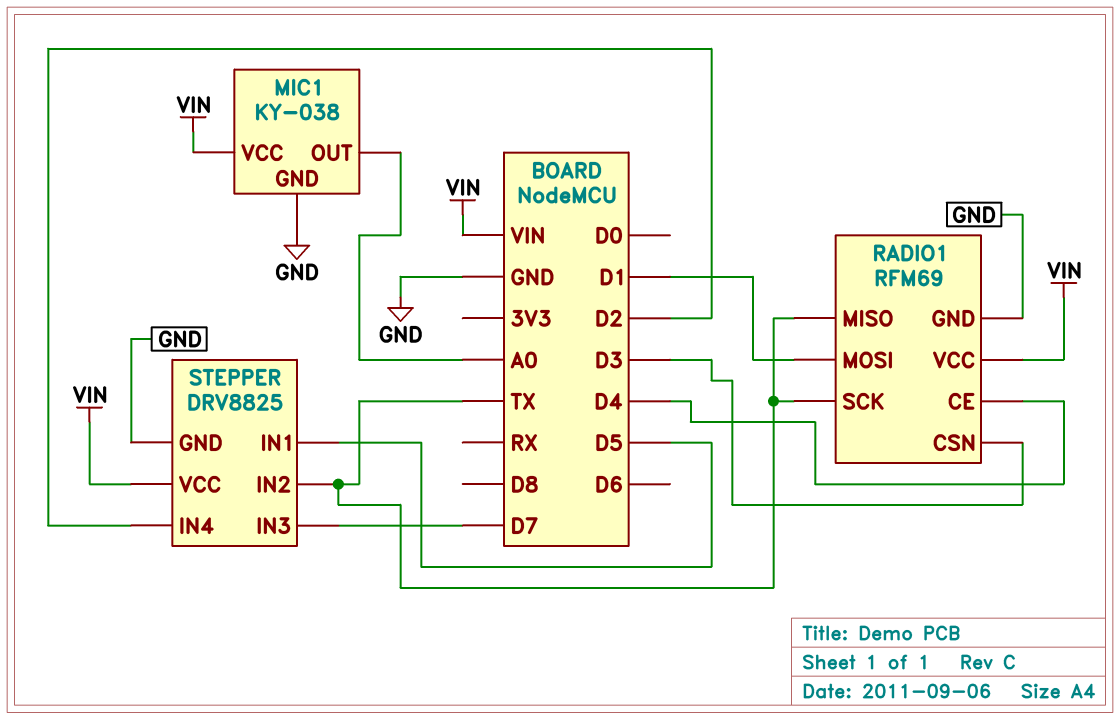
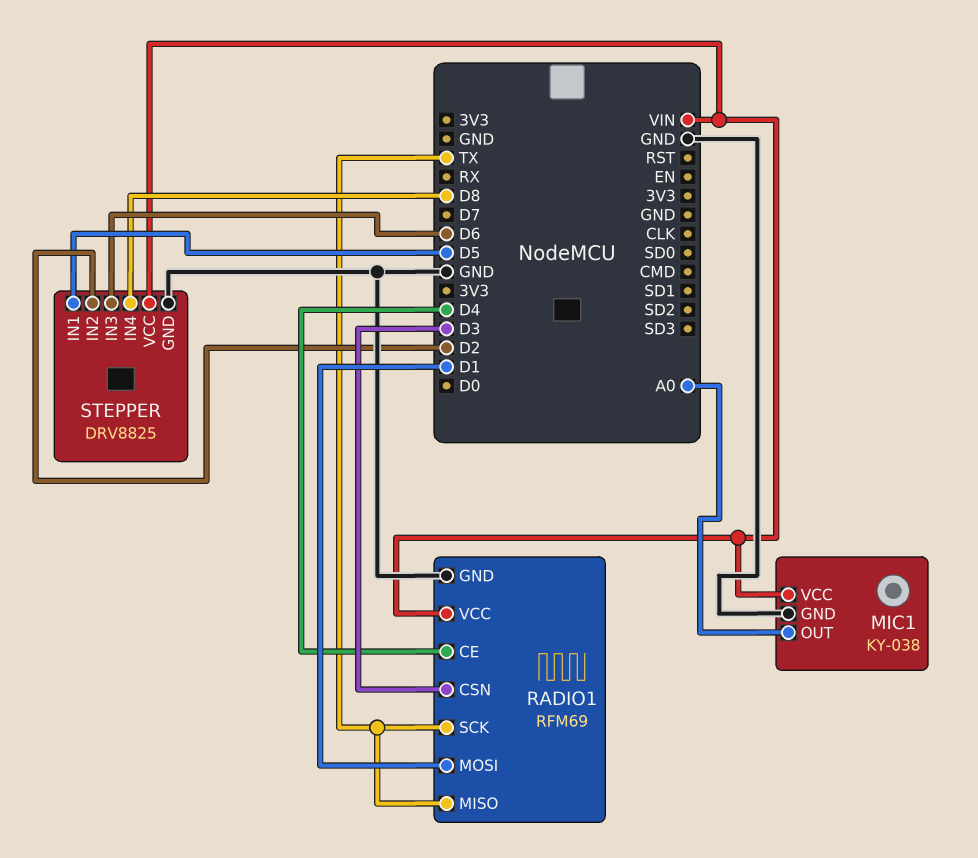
STEPPER pin IN2: TX -> D2
STEPPER pin IN3: D7 -> D6
STEPPER pin IN4: D2 -> D8

